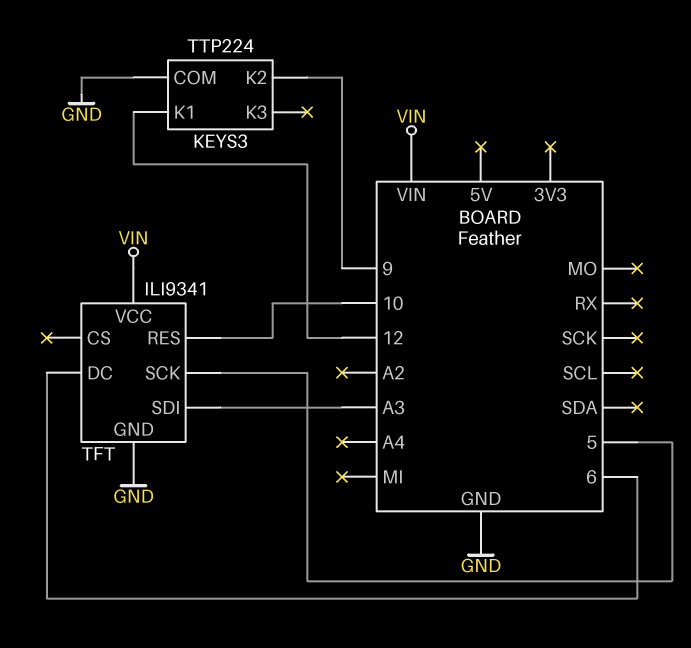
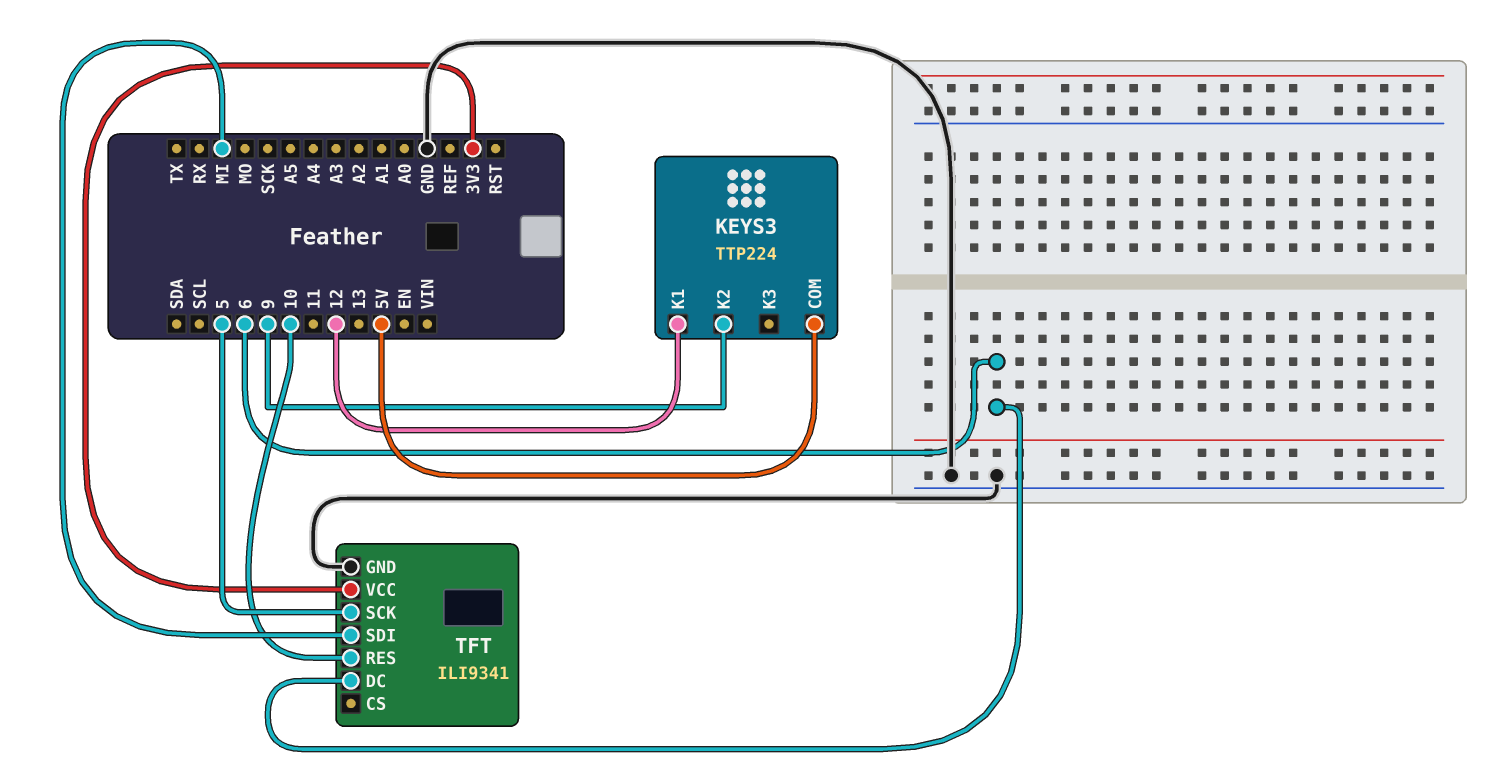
KEYS3 pin COM: GND -> 5V
TFT pin SDI: A3 -> MI
TFT pin VCC: VIN -> 3V3

